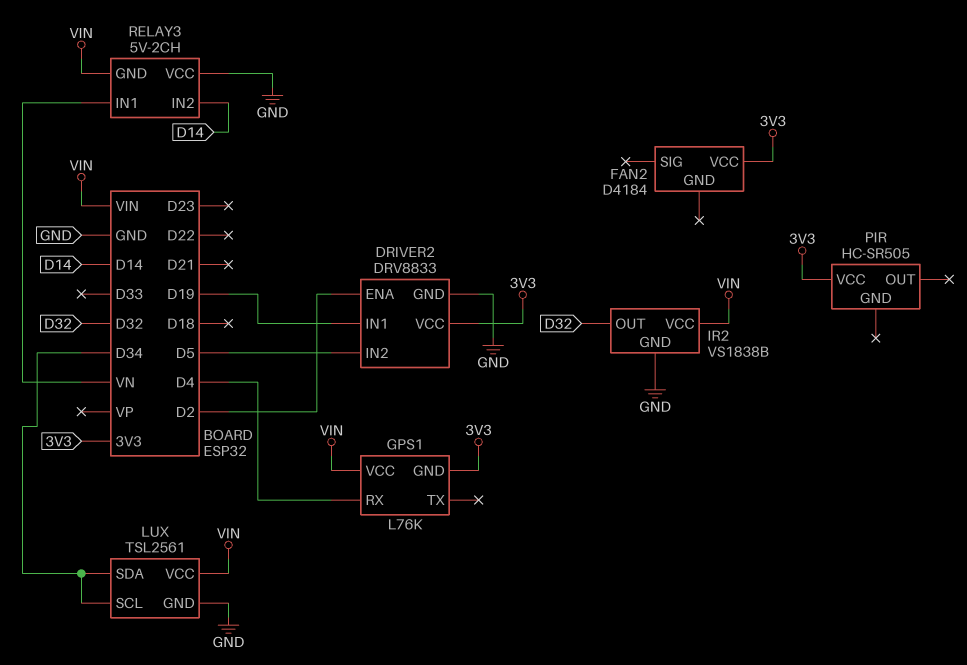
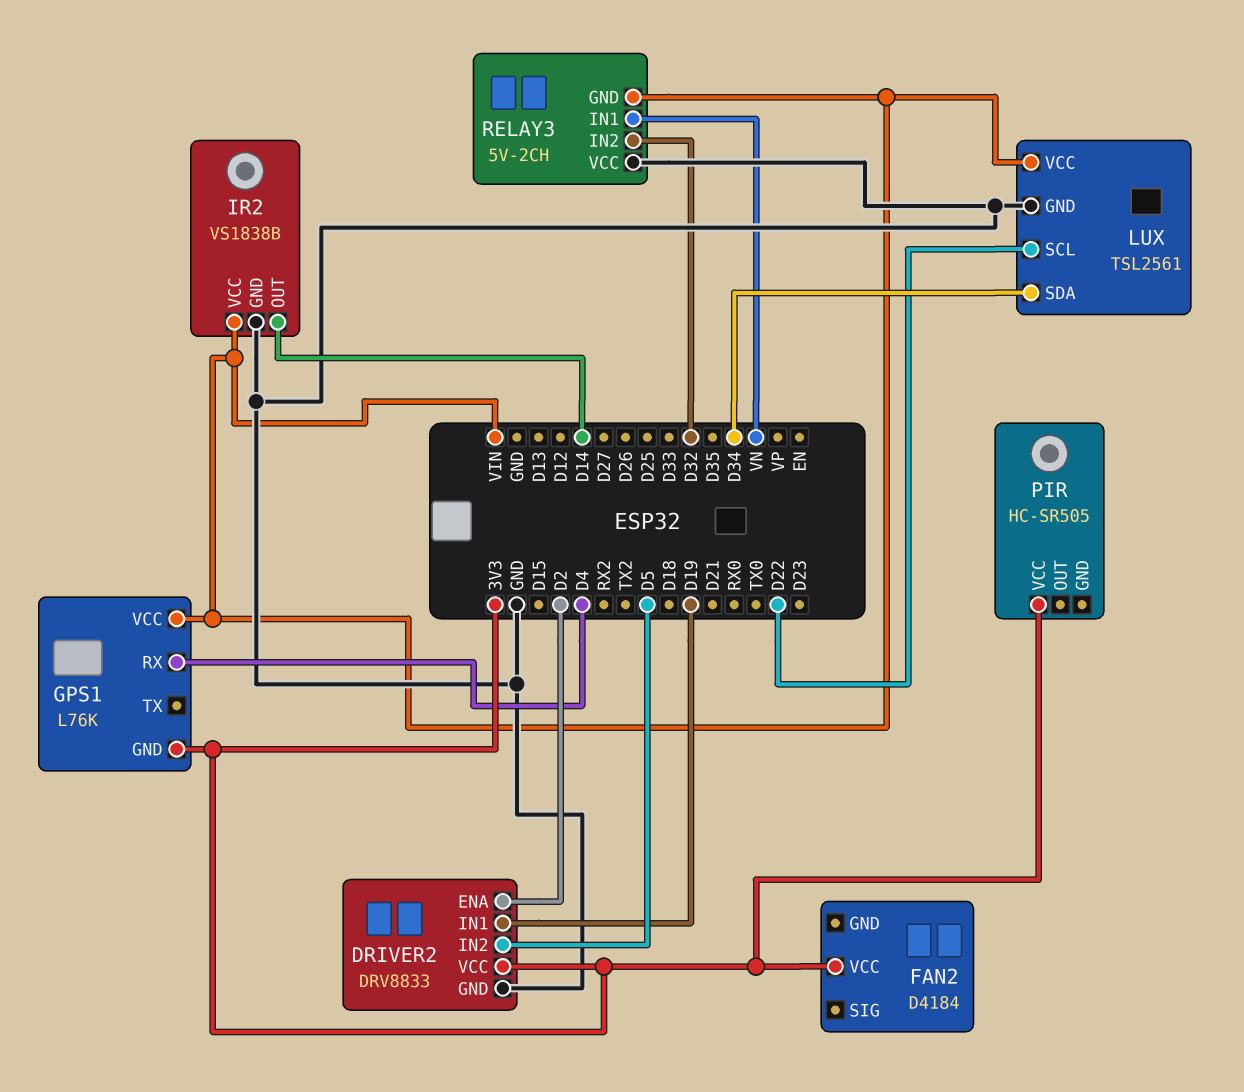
IR2 pin OUT: D32 -> D14
LUX pin SCL: D34 -> D22
RELAY3 pin IN2: D14 -> D32

